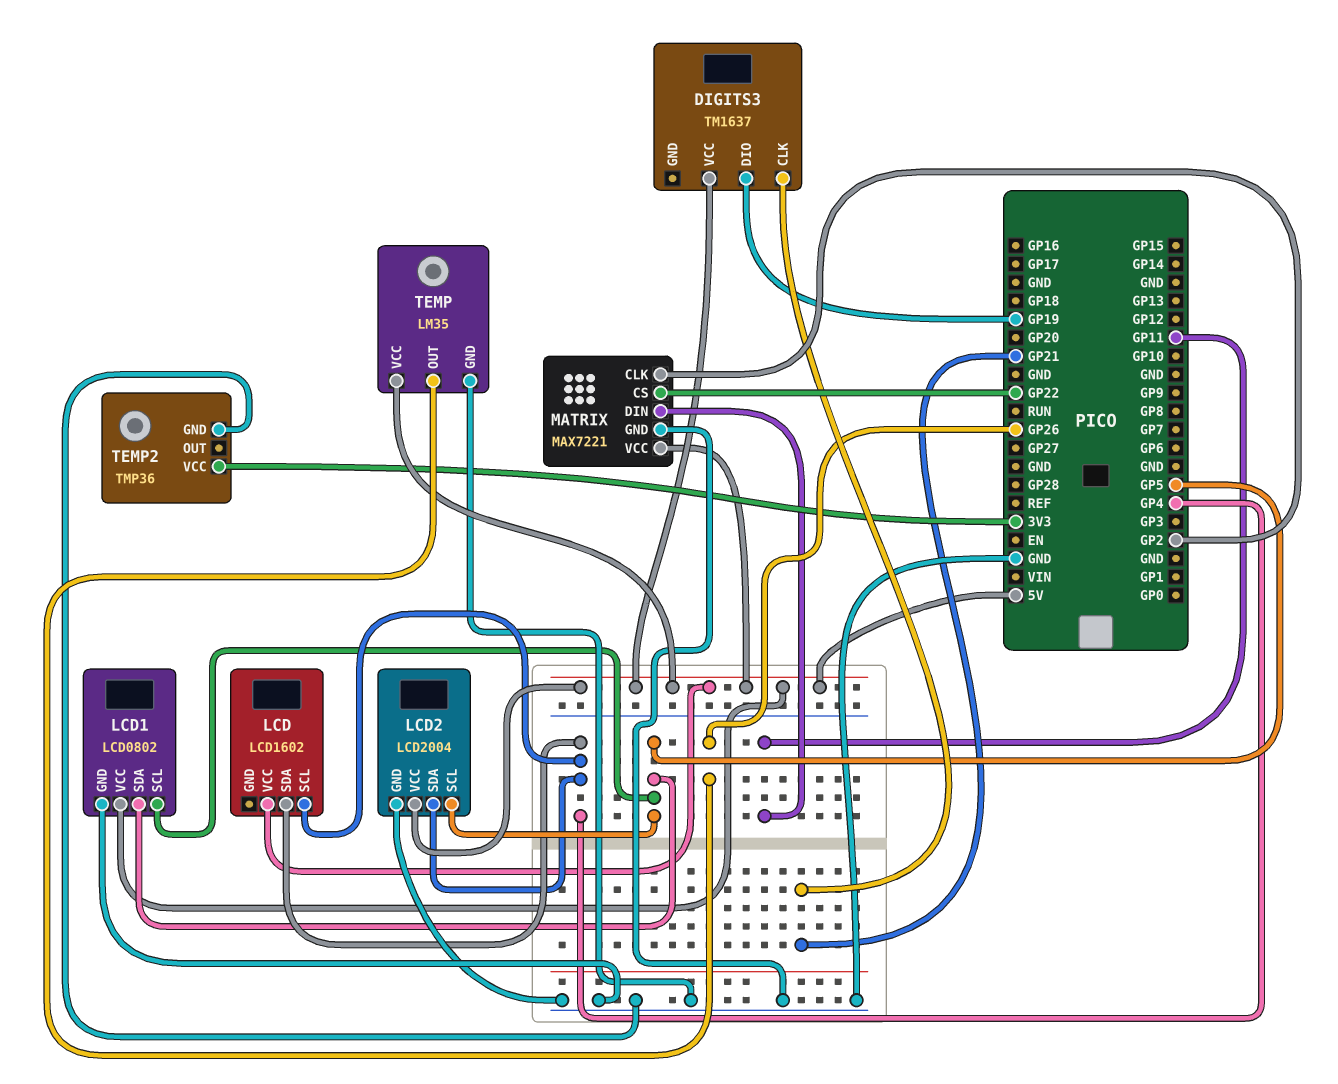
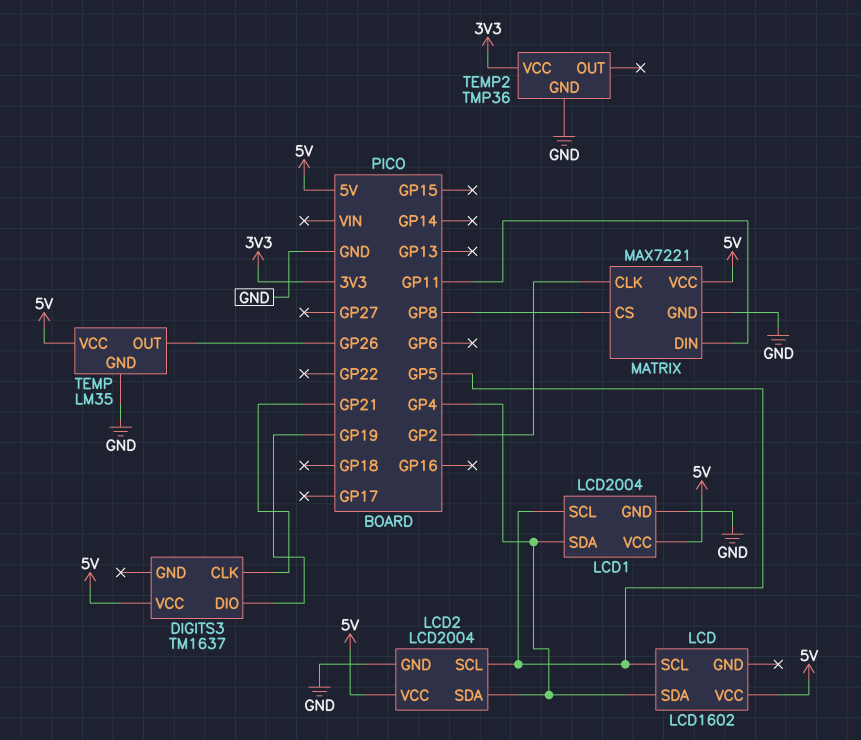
LCD pin SCL: GP4 -> GP5
LCD1: LCD0802 -> LCD2004
LCD1 pin SDA: GP5 -> GP4
MATRIX pin CS: GP22 -> GP8

